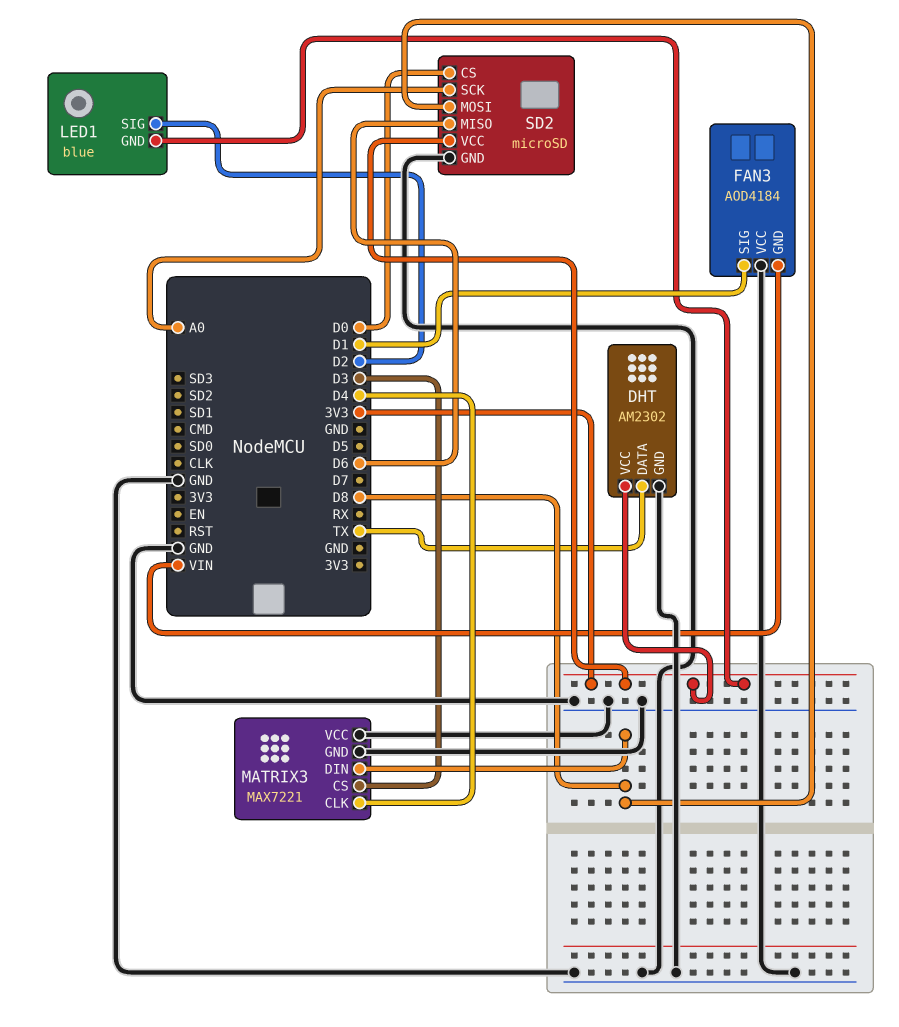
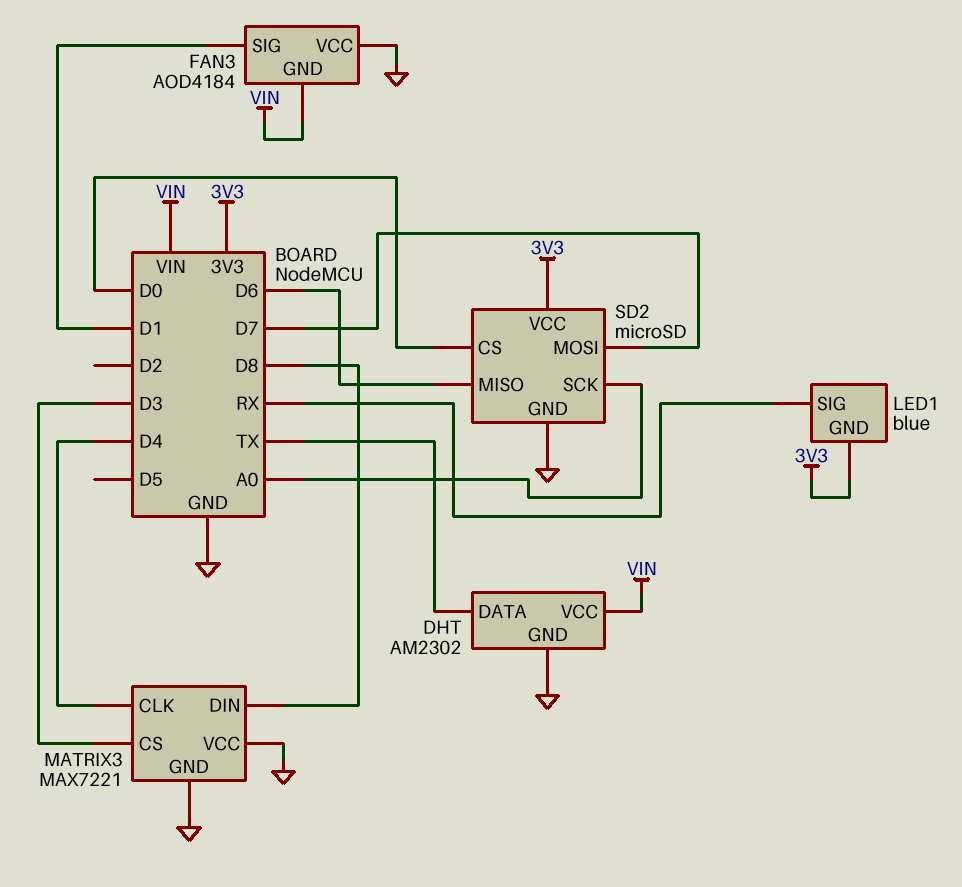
DHT pin VCC: 3V3 -> VIN
LED1 pin SIG: D2 -> RX
SD2 pin MOSI: D8 -> D7

